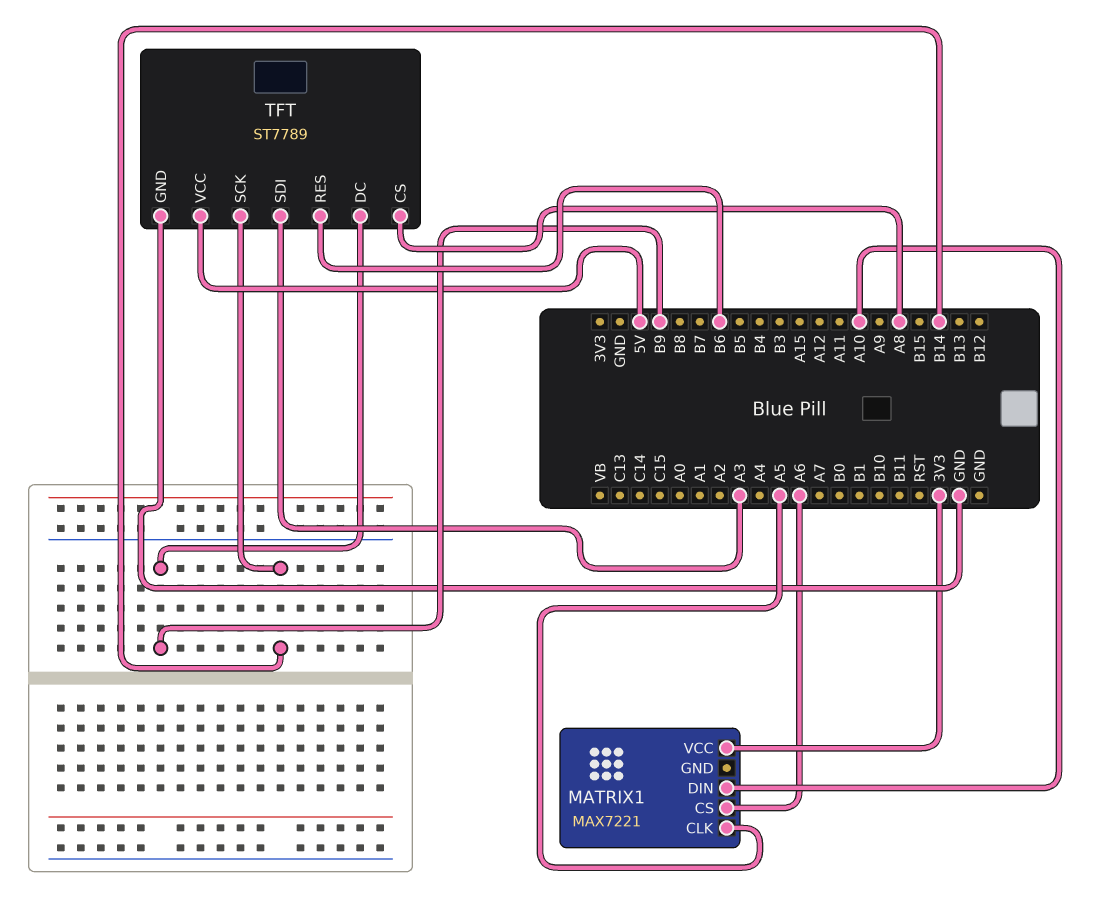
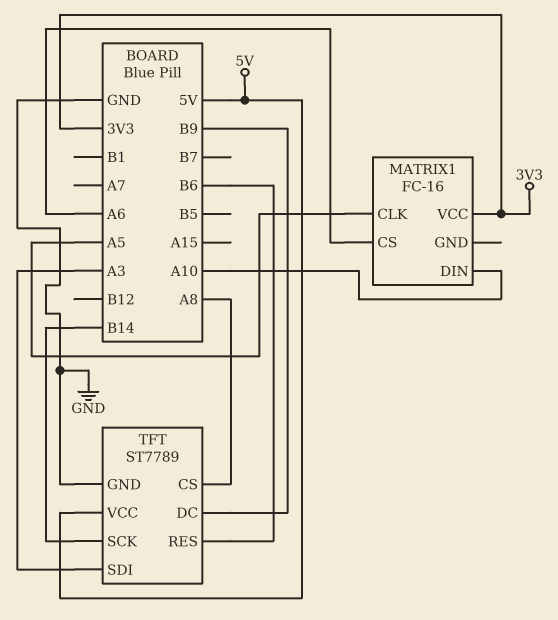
MATRIX1: MAX7221 -> FC-16

